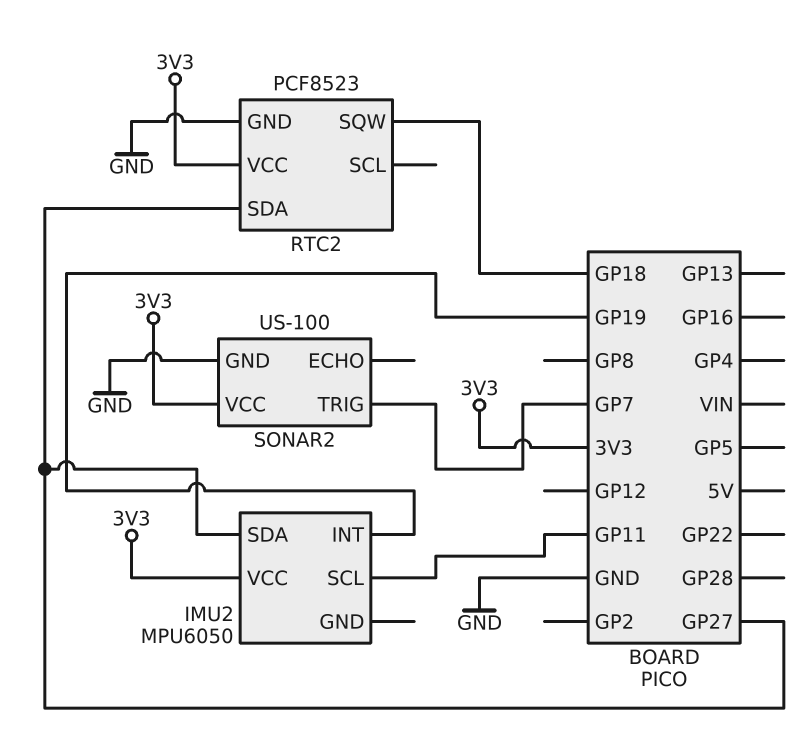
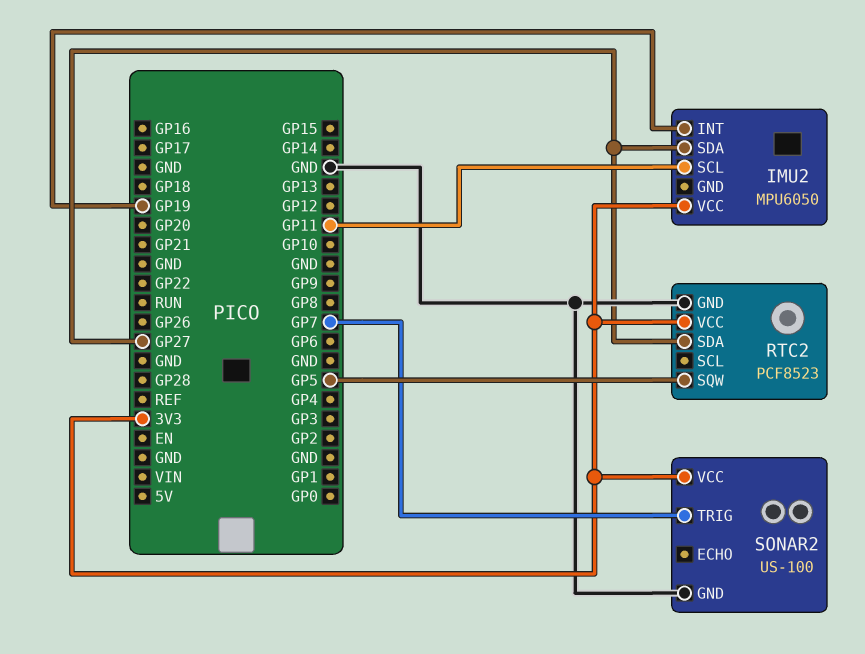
RTC2 pin SQW: GP18 -> GP5

